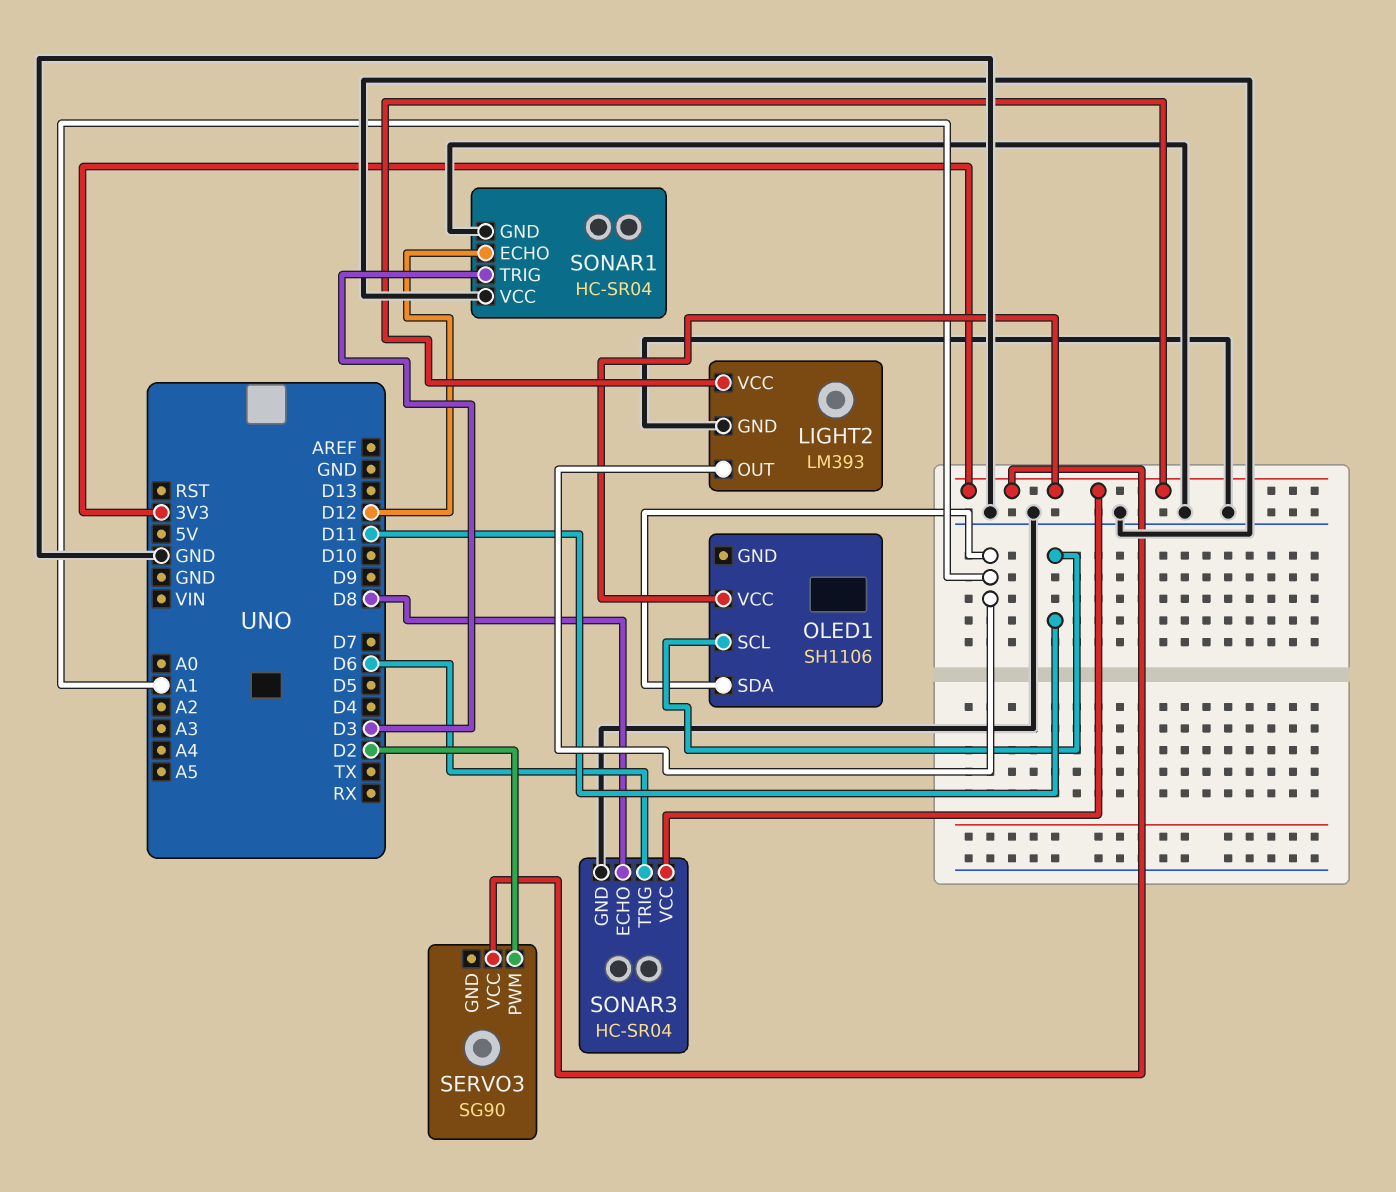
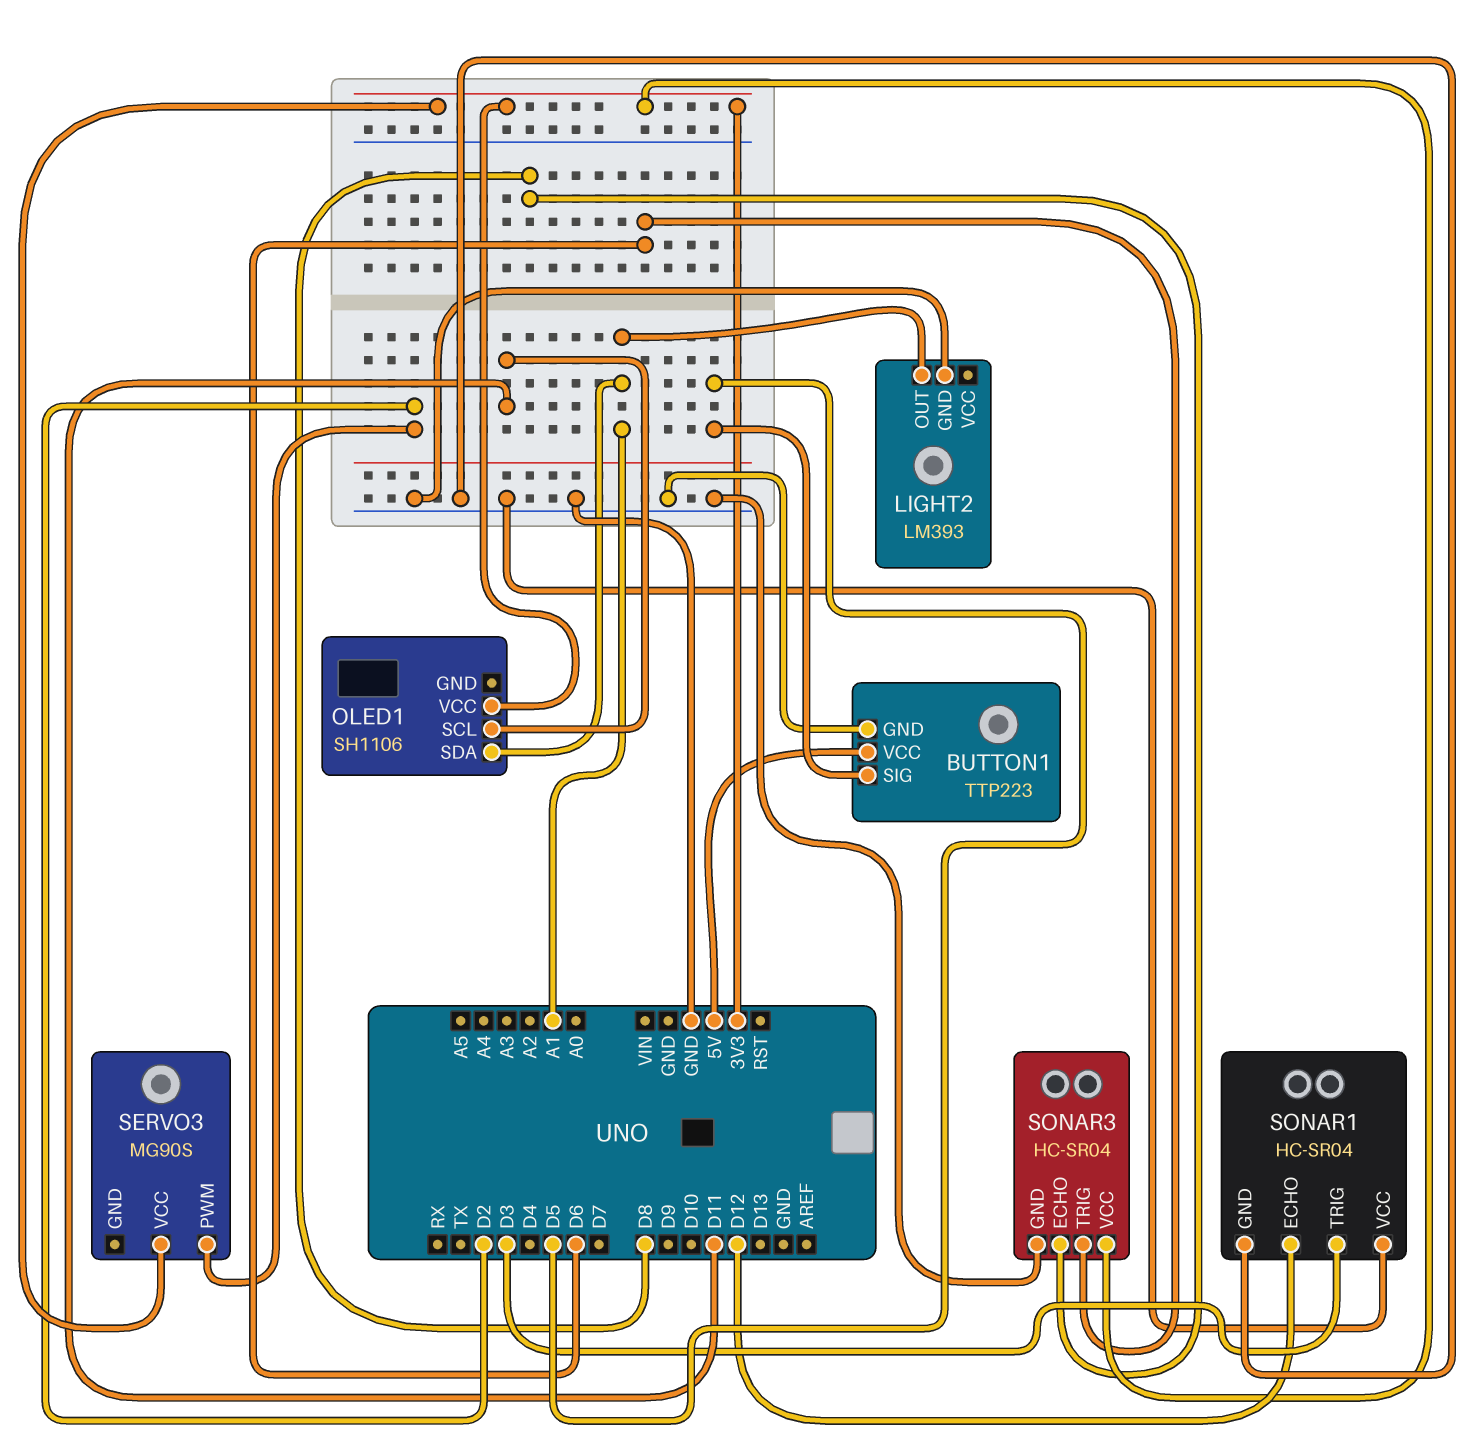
BUTTON1: none -> TTP223
BUTTON1 pin GND: none -> GND
BUTTON1 pin SIG: none -> D5
BUTTON1 pin VCC: none -> 5V
LIGHT2 pin VCC: 3V3 -> none
SERVO3: SG90 -> MG90S

